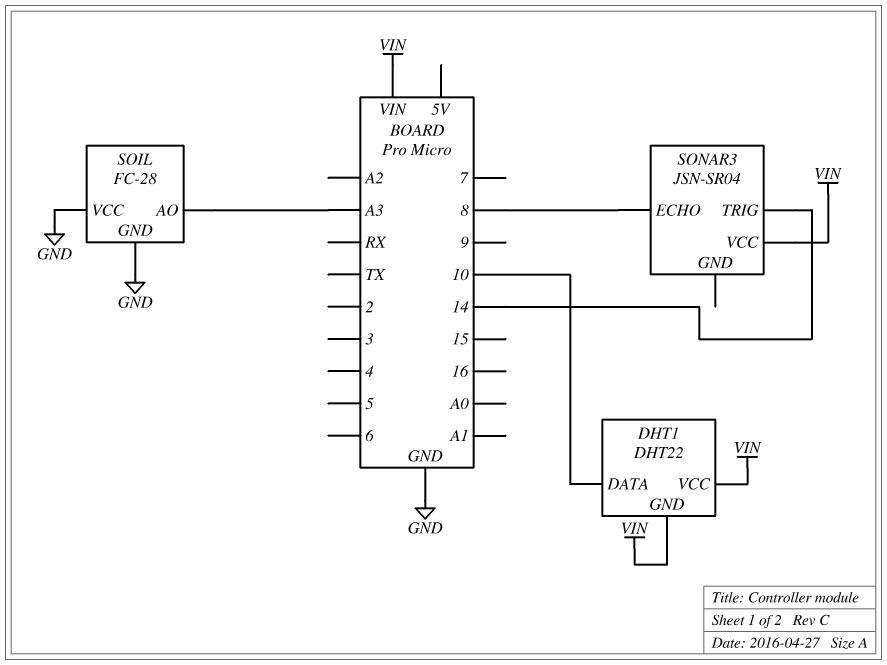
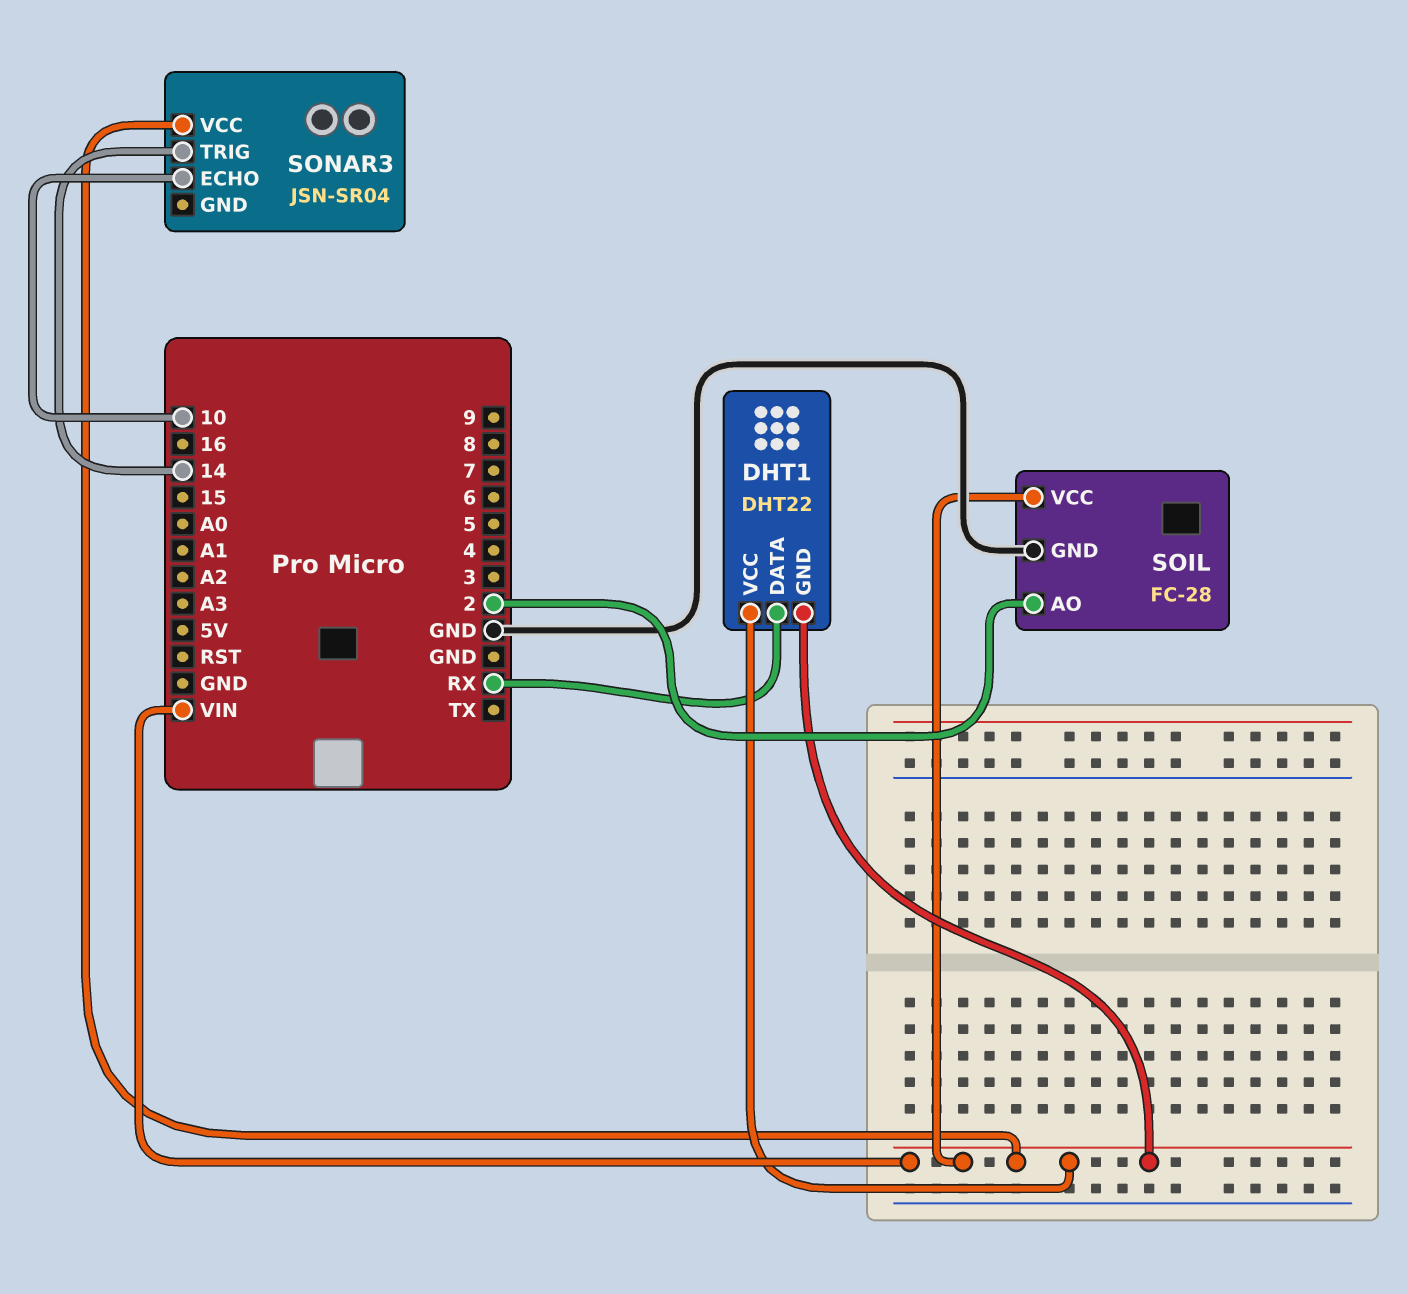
DHT1 pin DATA: 10 -> RX
SOIL pin AO: A3 -> 2
SOIL pin VCC: GND -> VIN
SONAR3 pin ECHO: 8 -> 10

